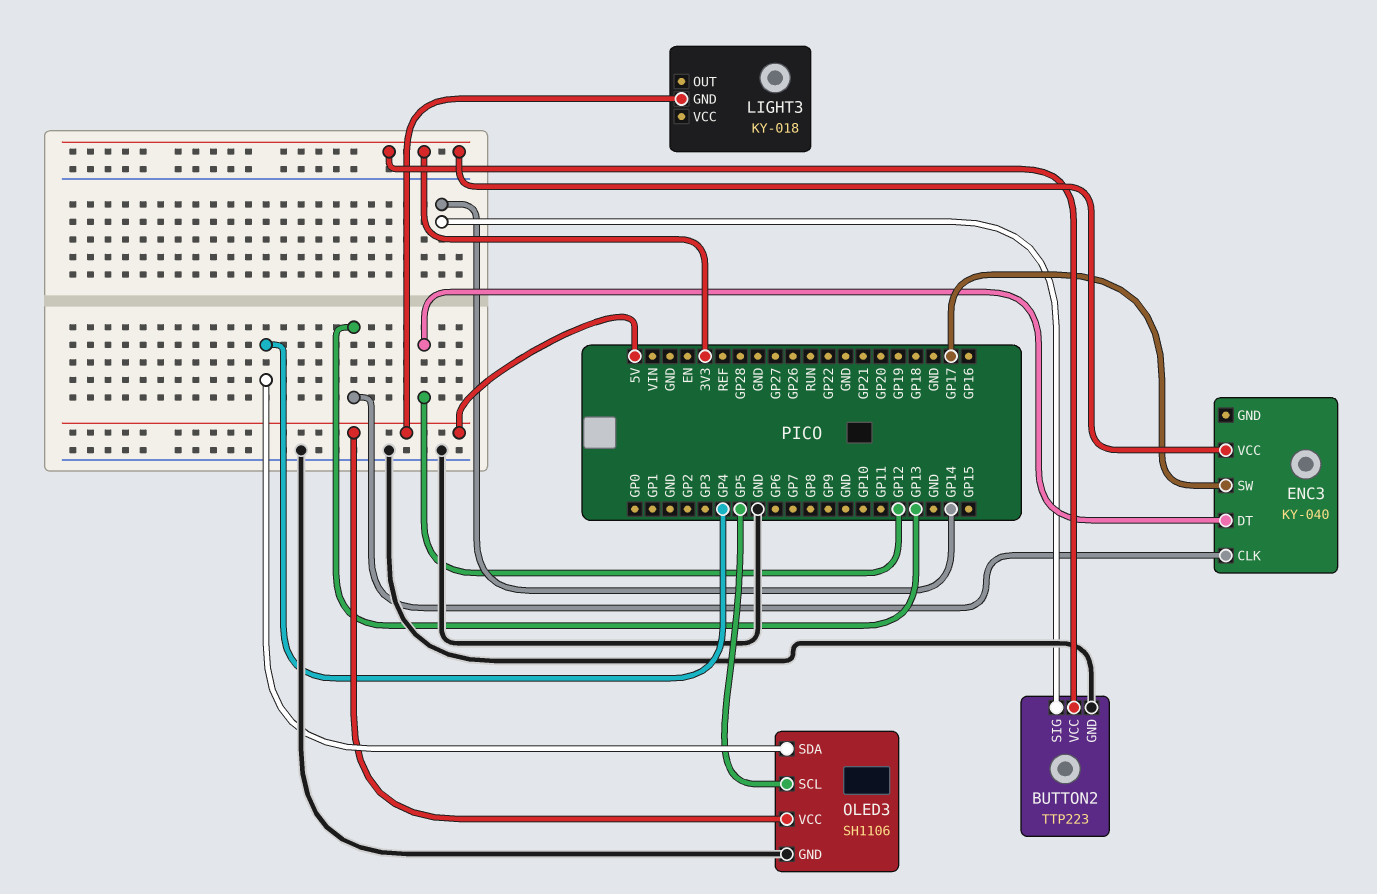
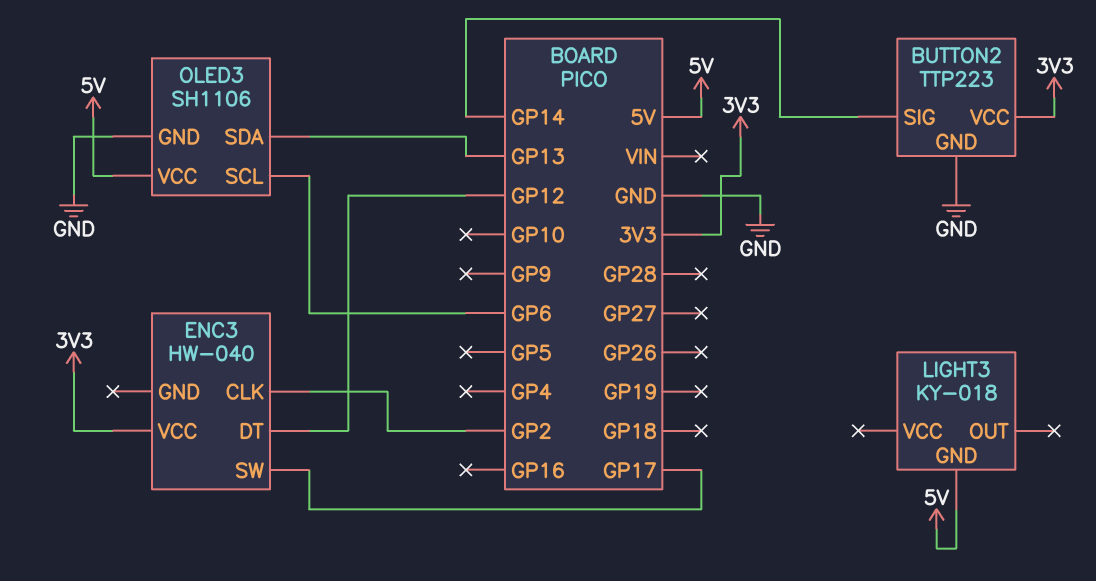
ENC3: KY-040 -> HW-040
ENC3 pin CLK: GP13 -> GP2
OLED3 pin SCL: GP5 -> GP6
OLED3 pin SDA: GP4 -> GP13

